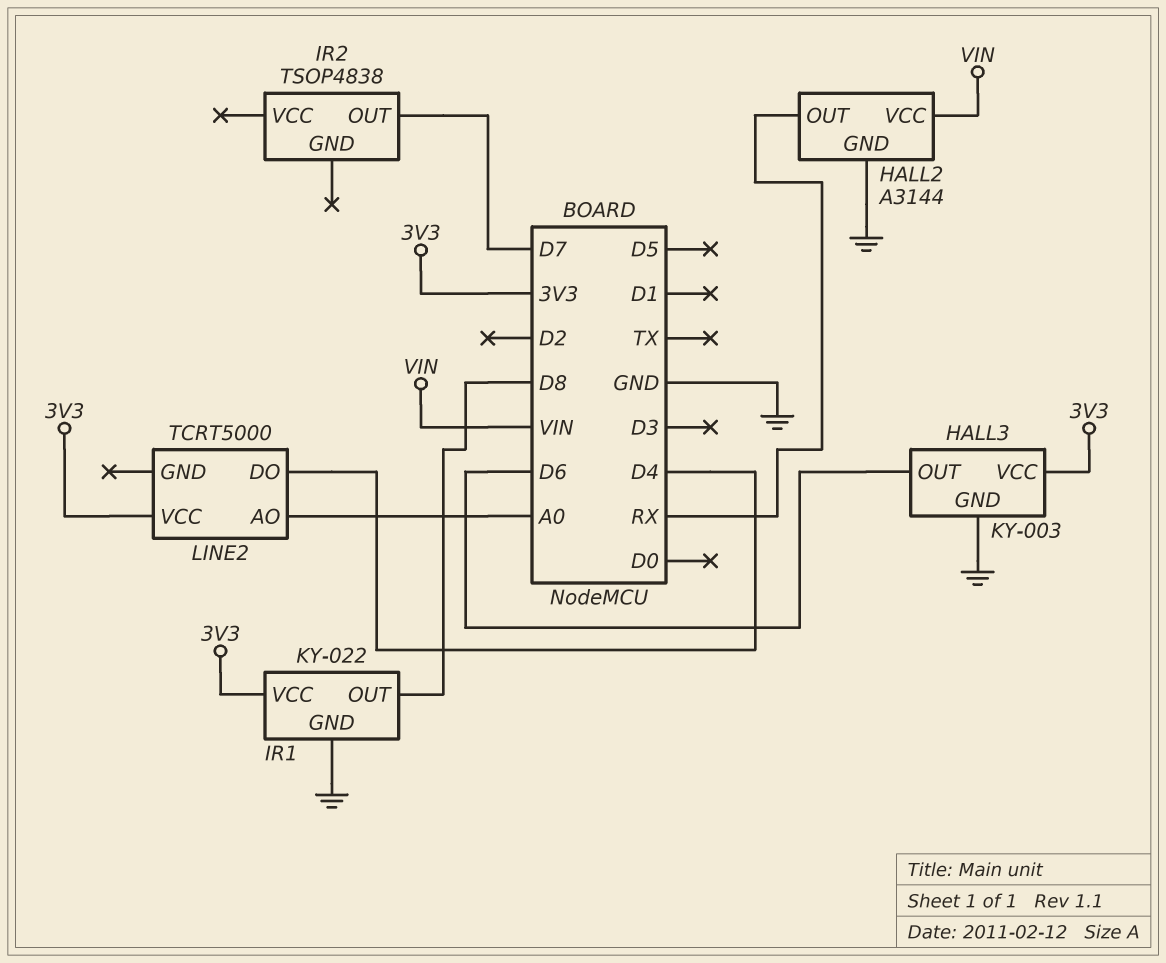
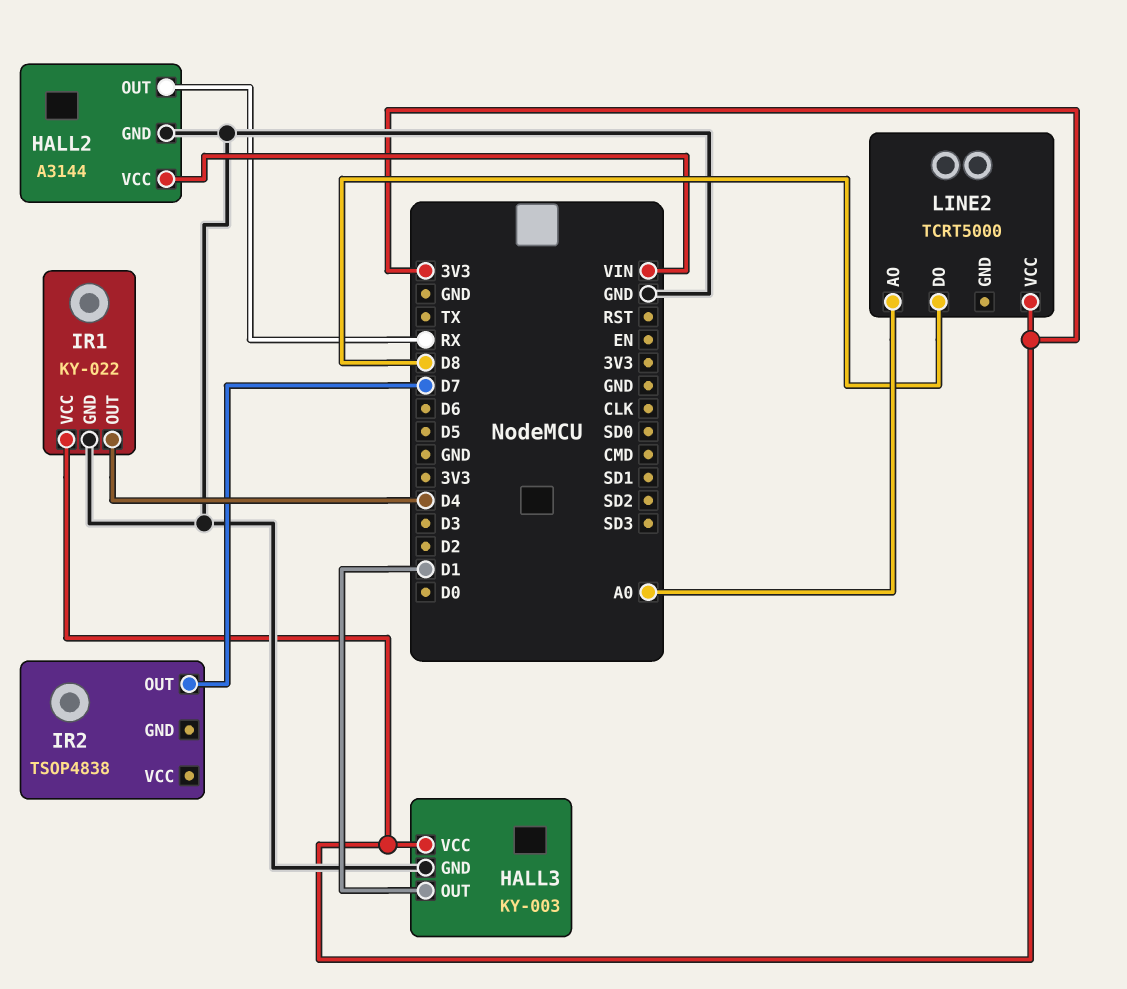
HALL3 pin OUT: D6 -> D1
IR1 pin OUT: D8 -> D4
LINE2 pin DO: D4 -> D8

